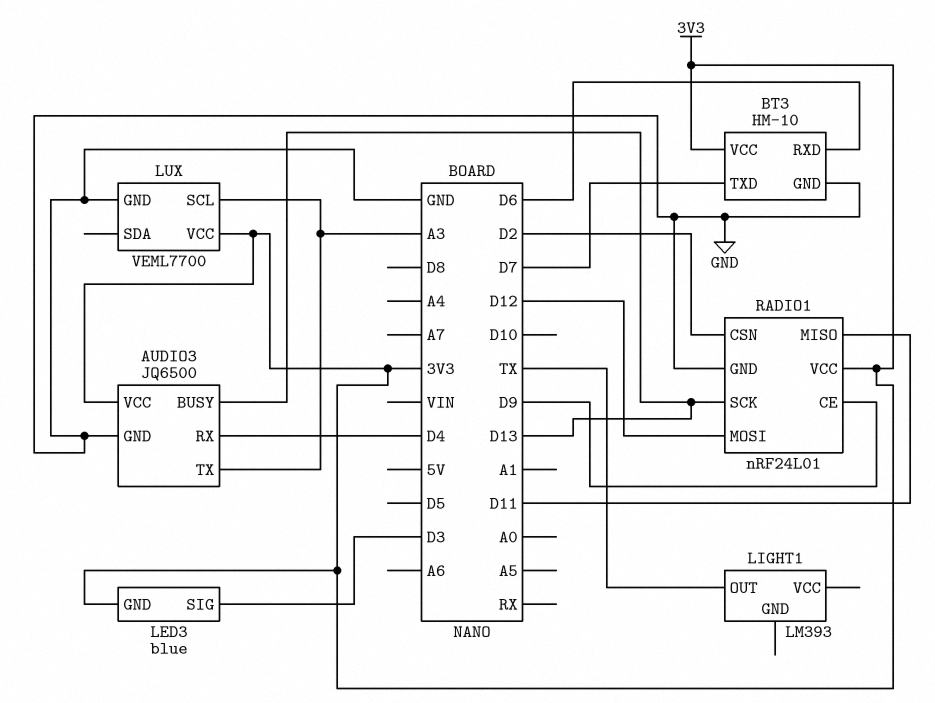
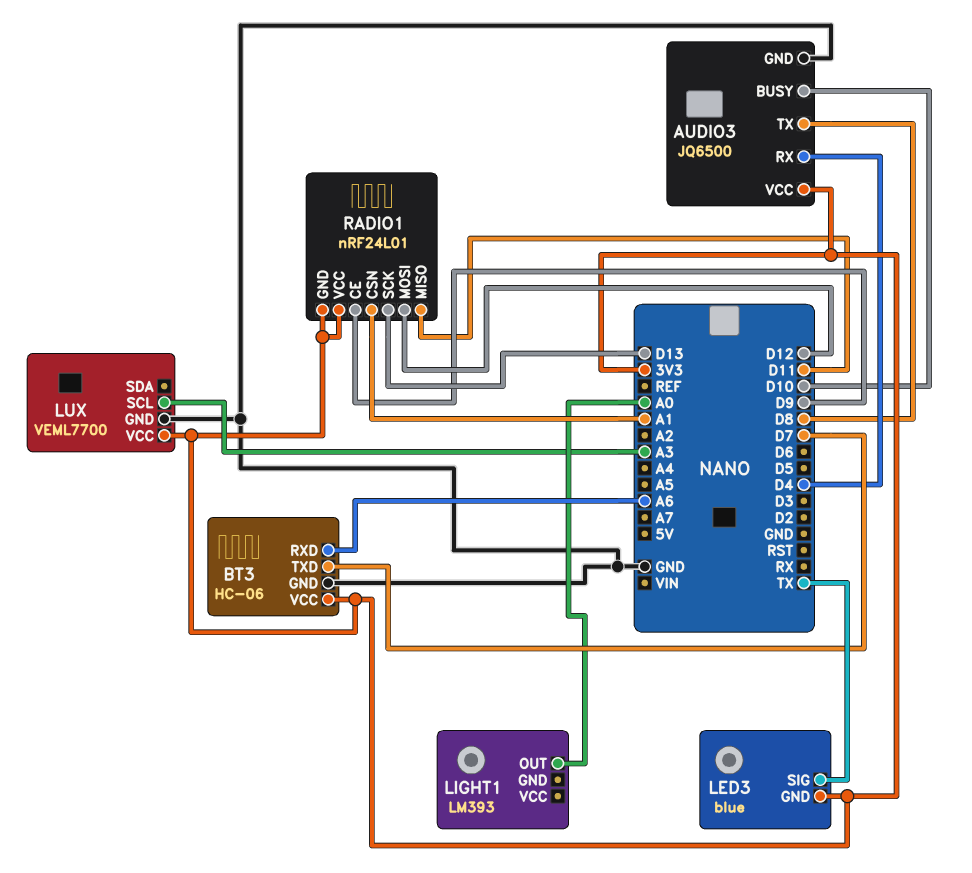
AUDIO3 pin BUSY: D13 -> D10
AUDIO3 pin TX: A3 -> D8
BT3: HM-10 -> HC-06
BT3 pin RXD: D6 -> A6
LED3 pin SIG: D3 -> TX
LIGHT1 pin OUT: TX -> A0
RADIO1 pin CSN: D2 -> A1
RADIO1 pin GND: GND -> 3V3

